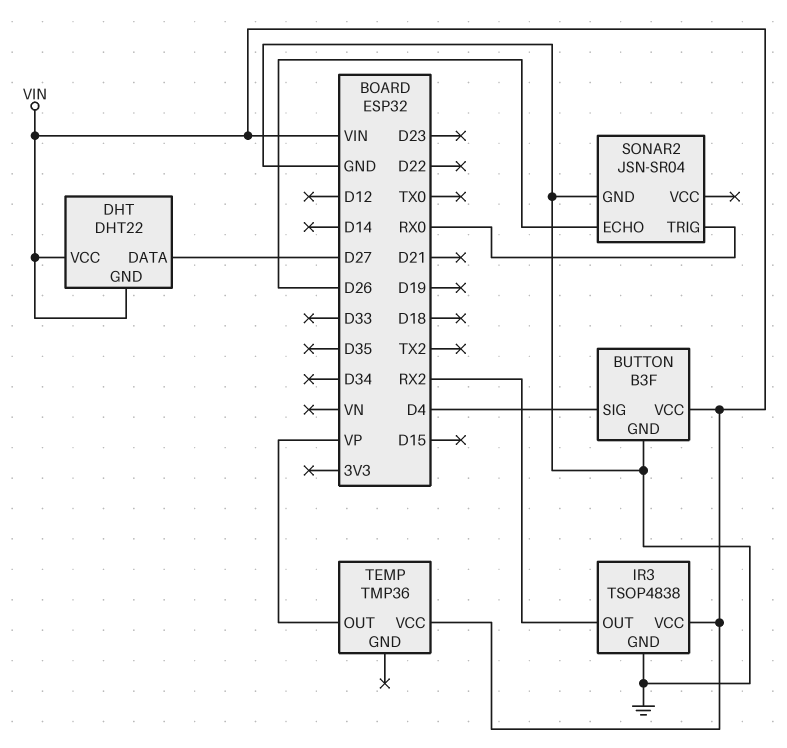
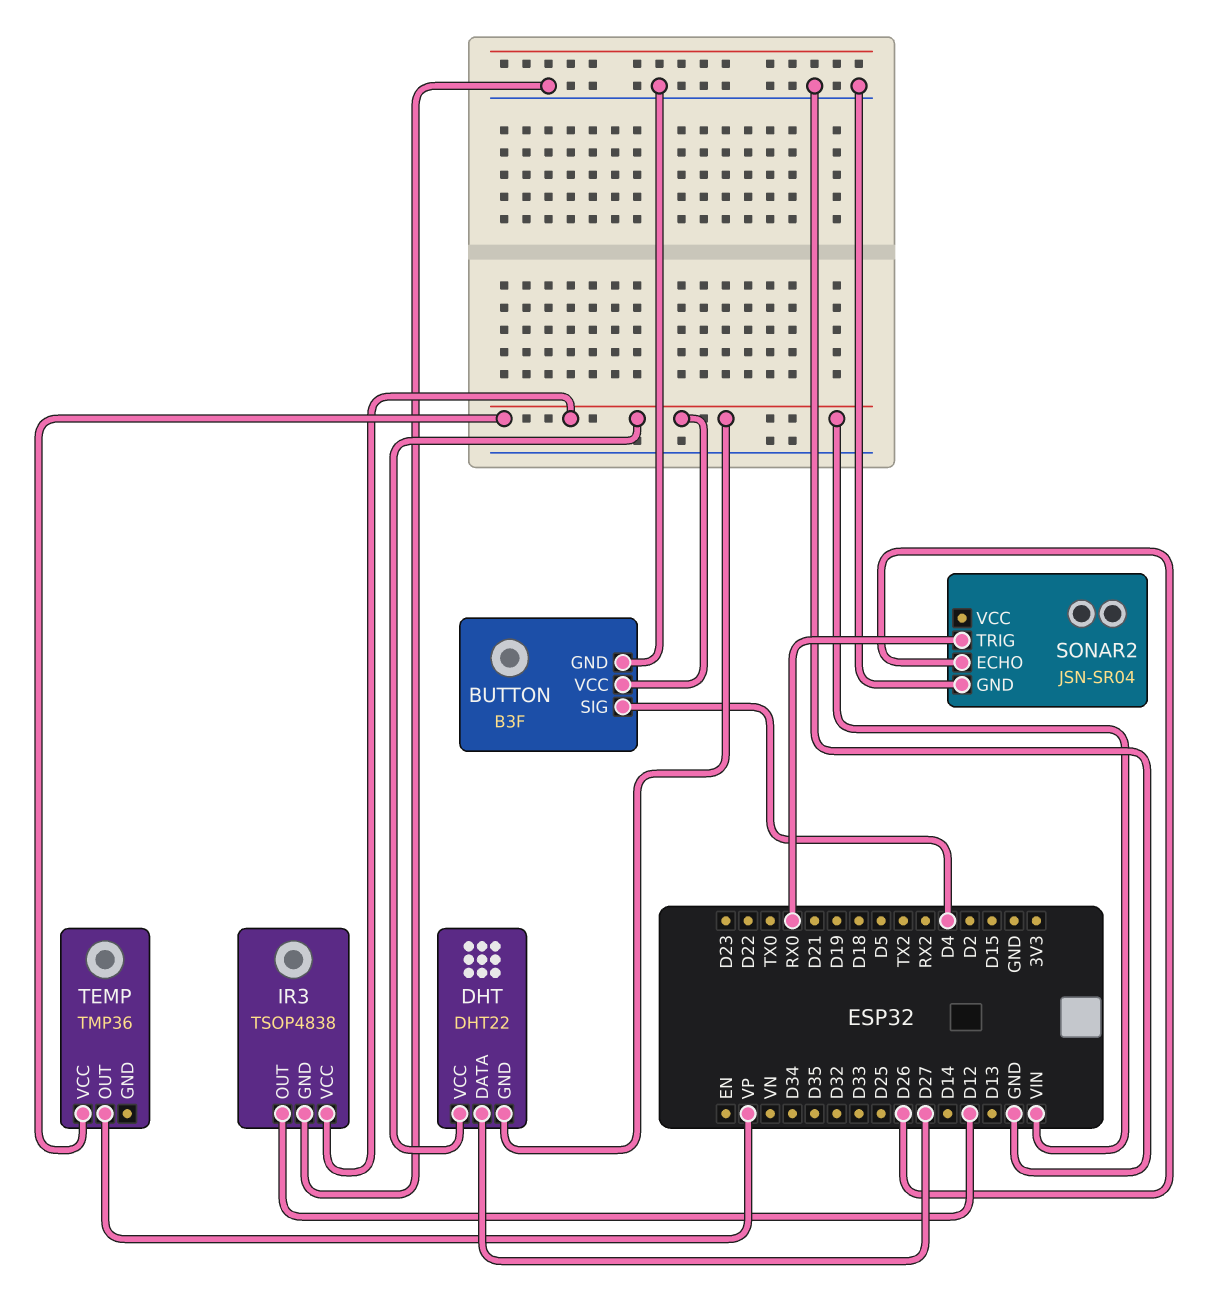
IR3 pin OUT: RX2 -> D12

